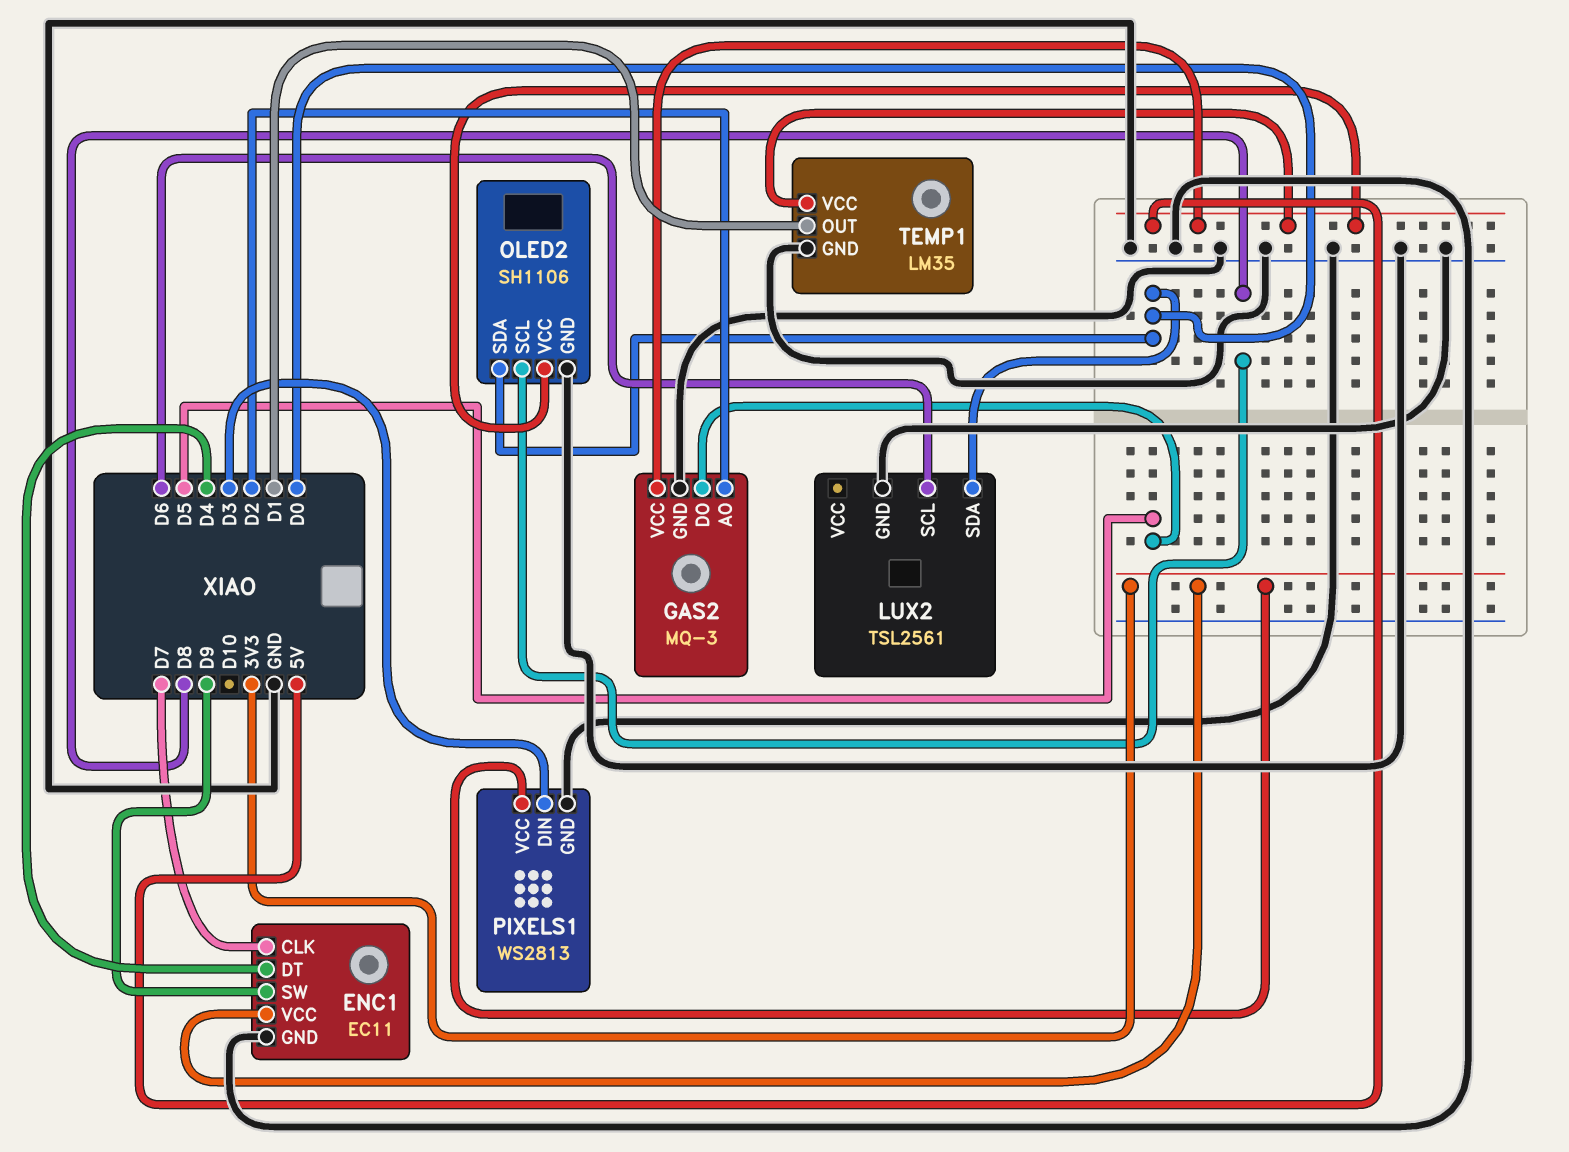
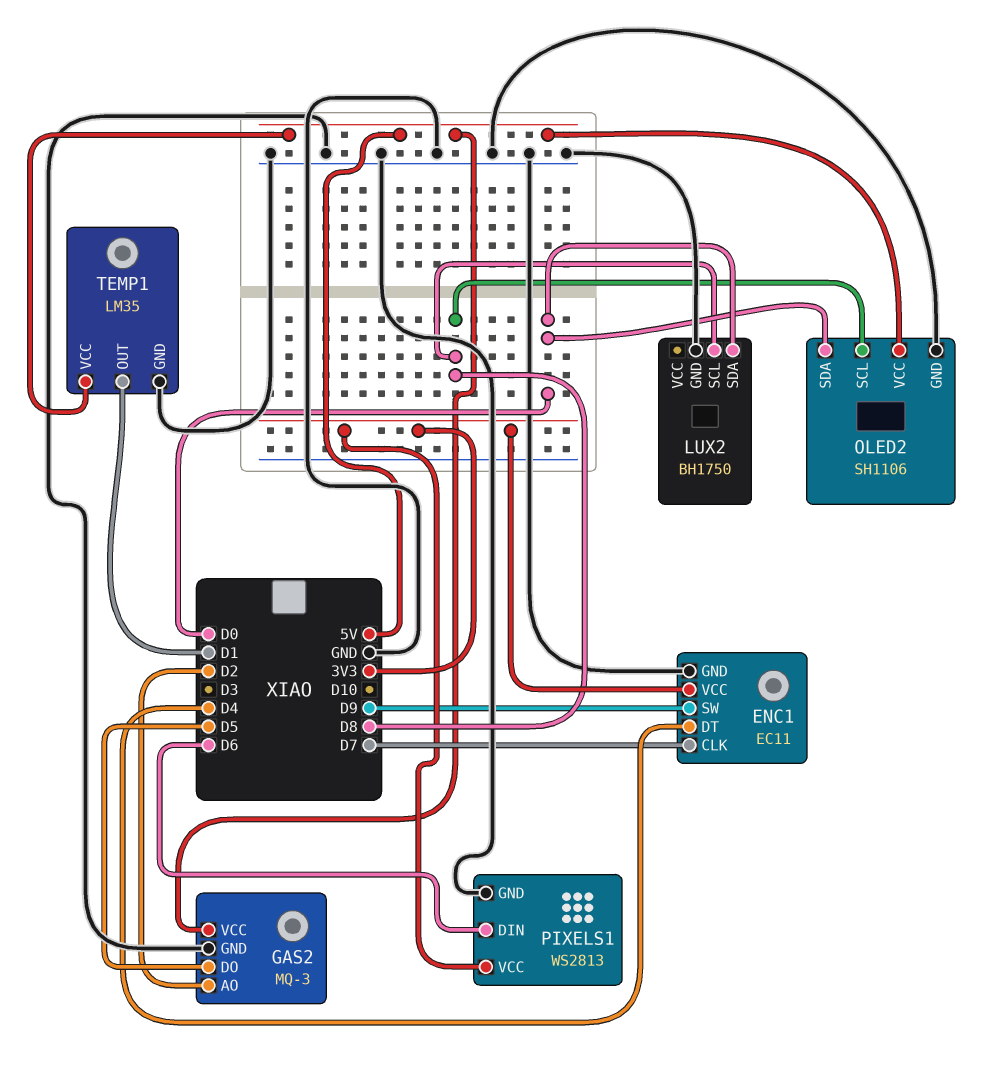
LUX2: TSL2561 -> BH1750
LUX2 pin SCL: D6 -> D8
PIXELS1 pin DIN: D3 -> D6

